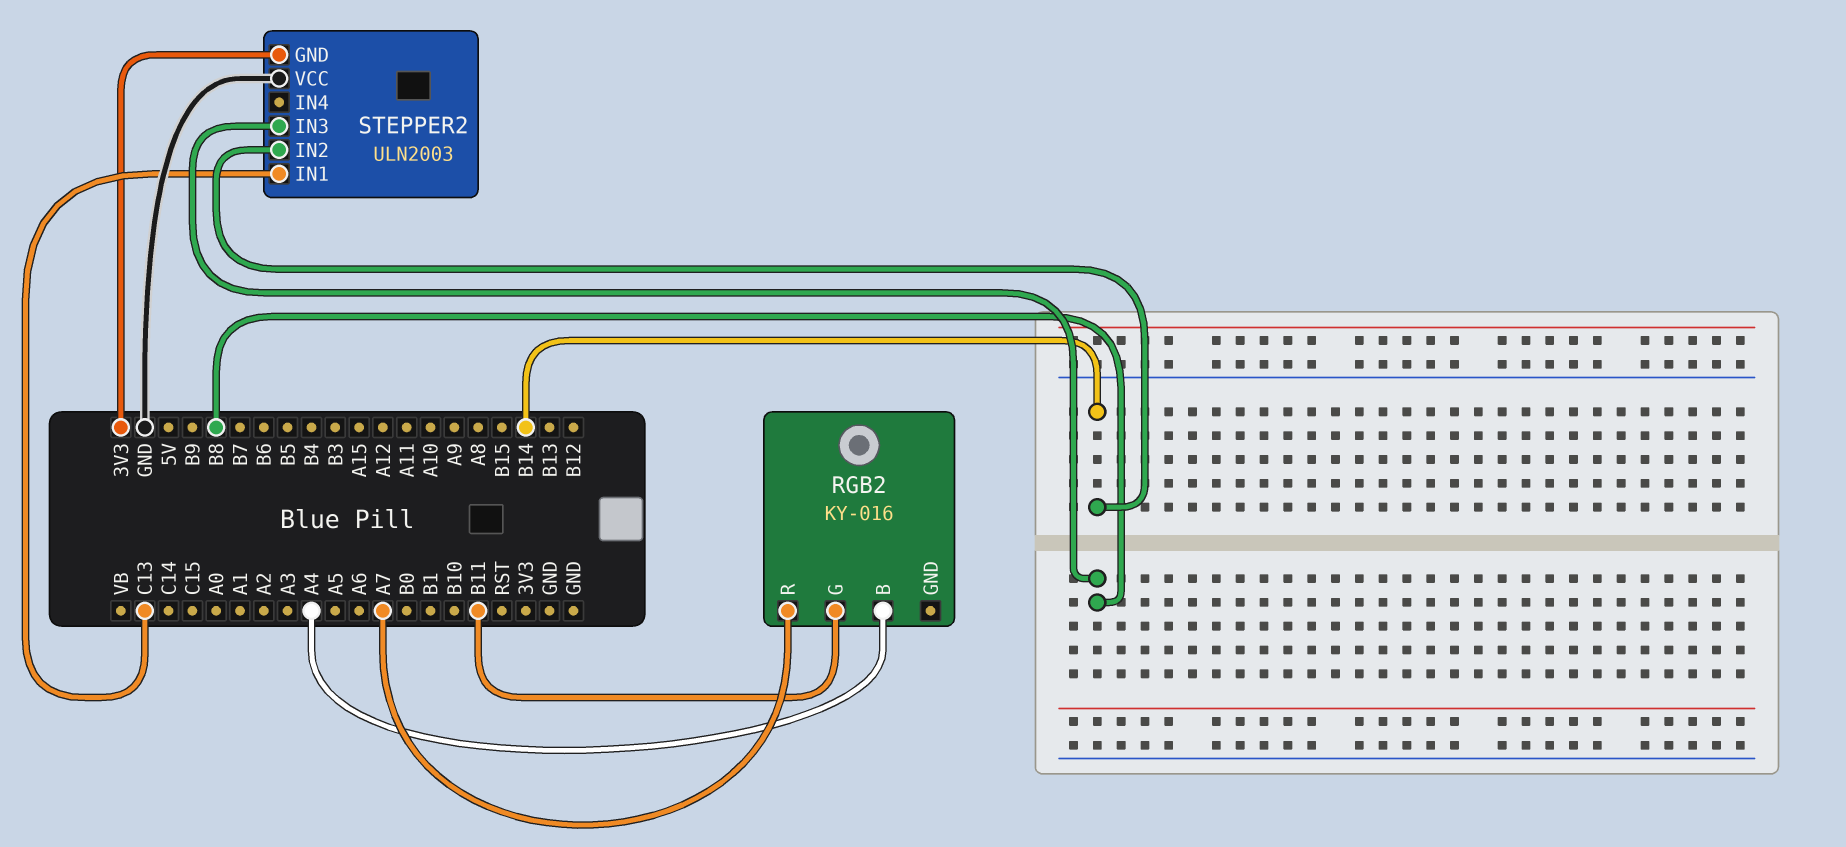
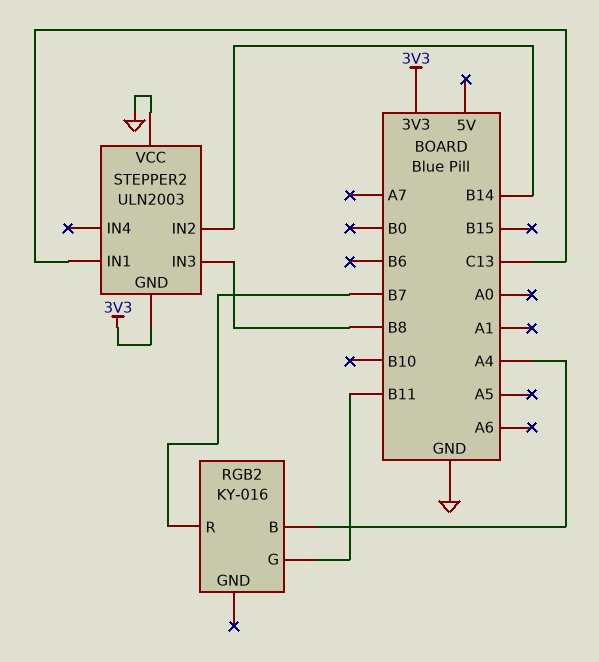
RGB2 pin R: A7 -> B7

